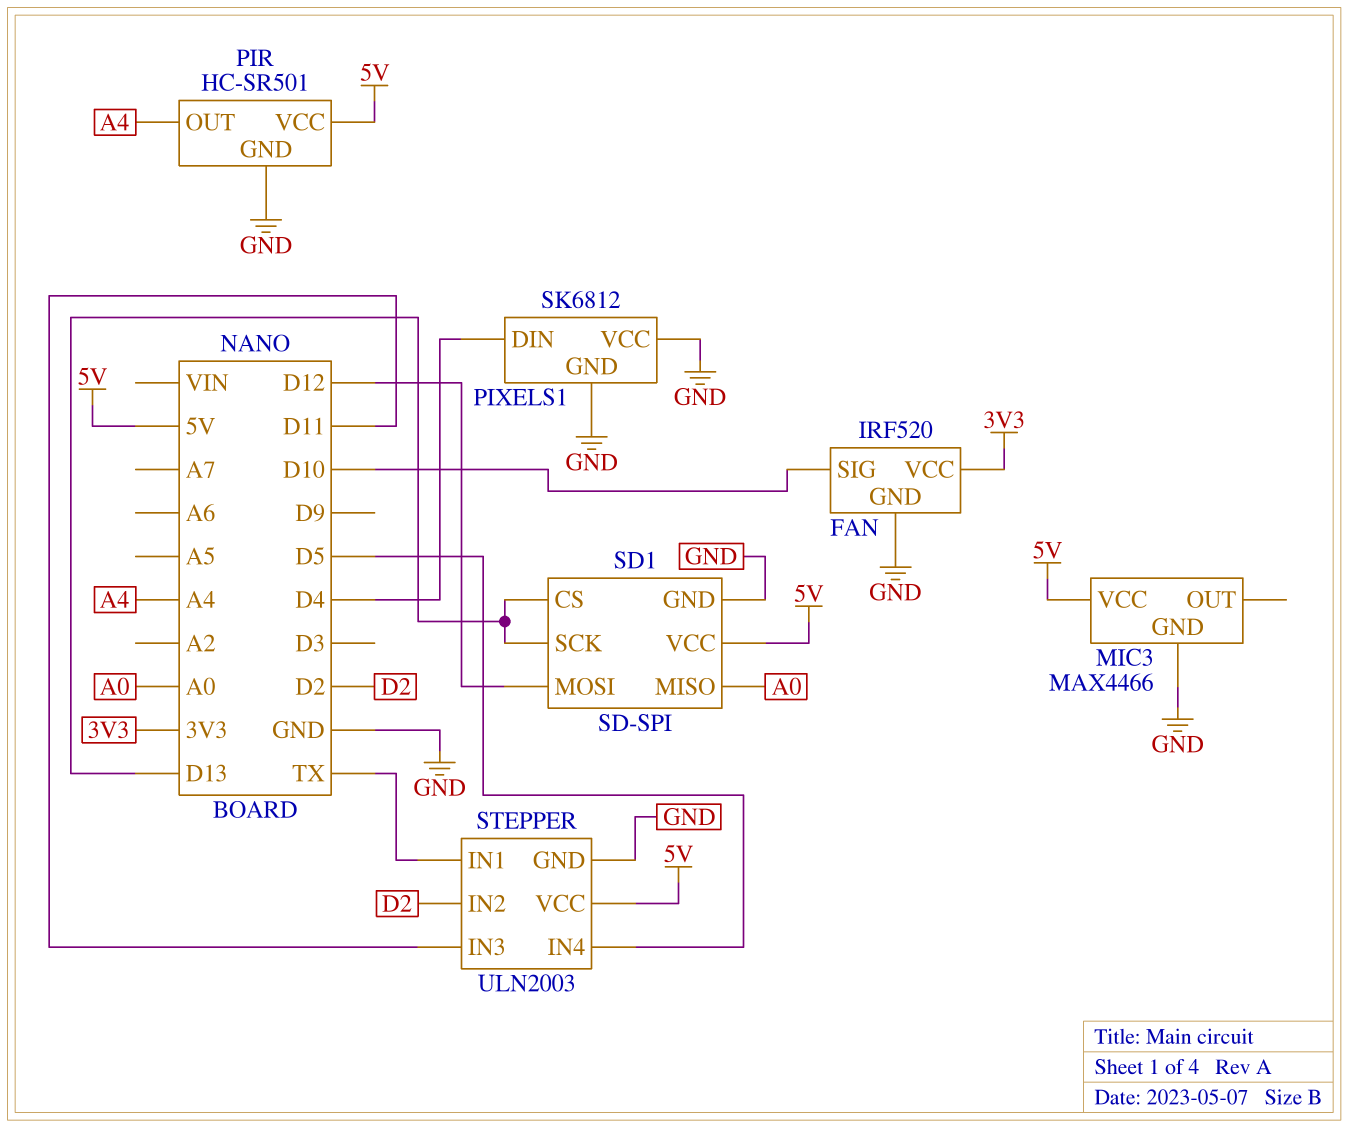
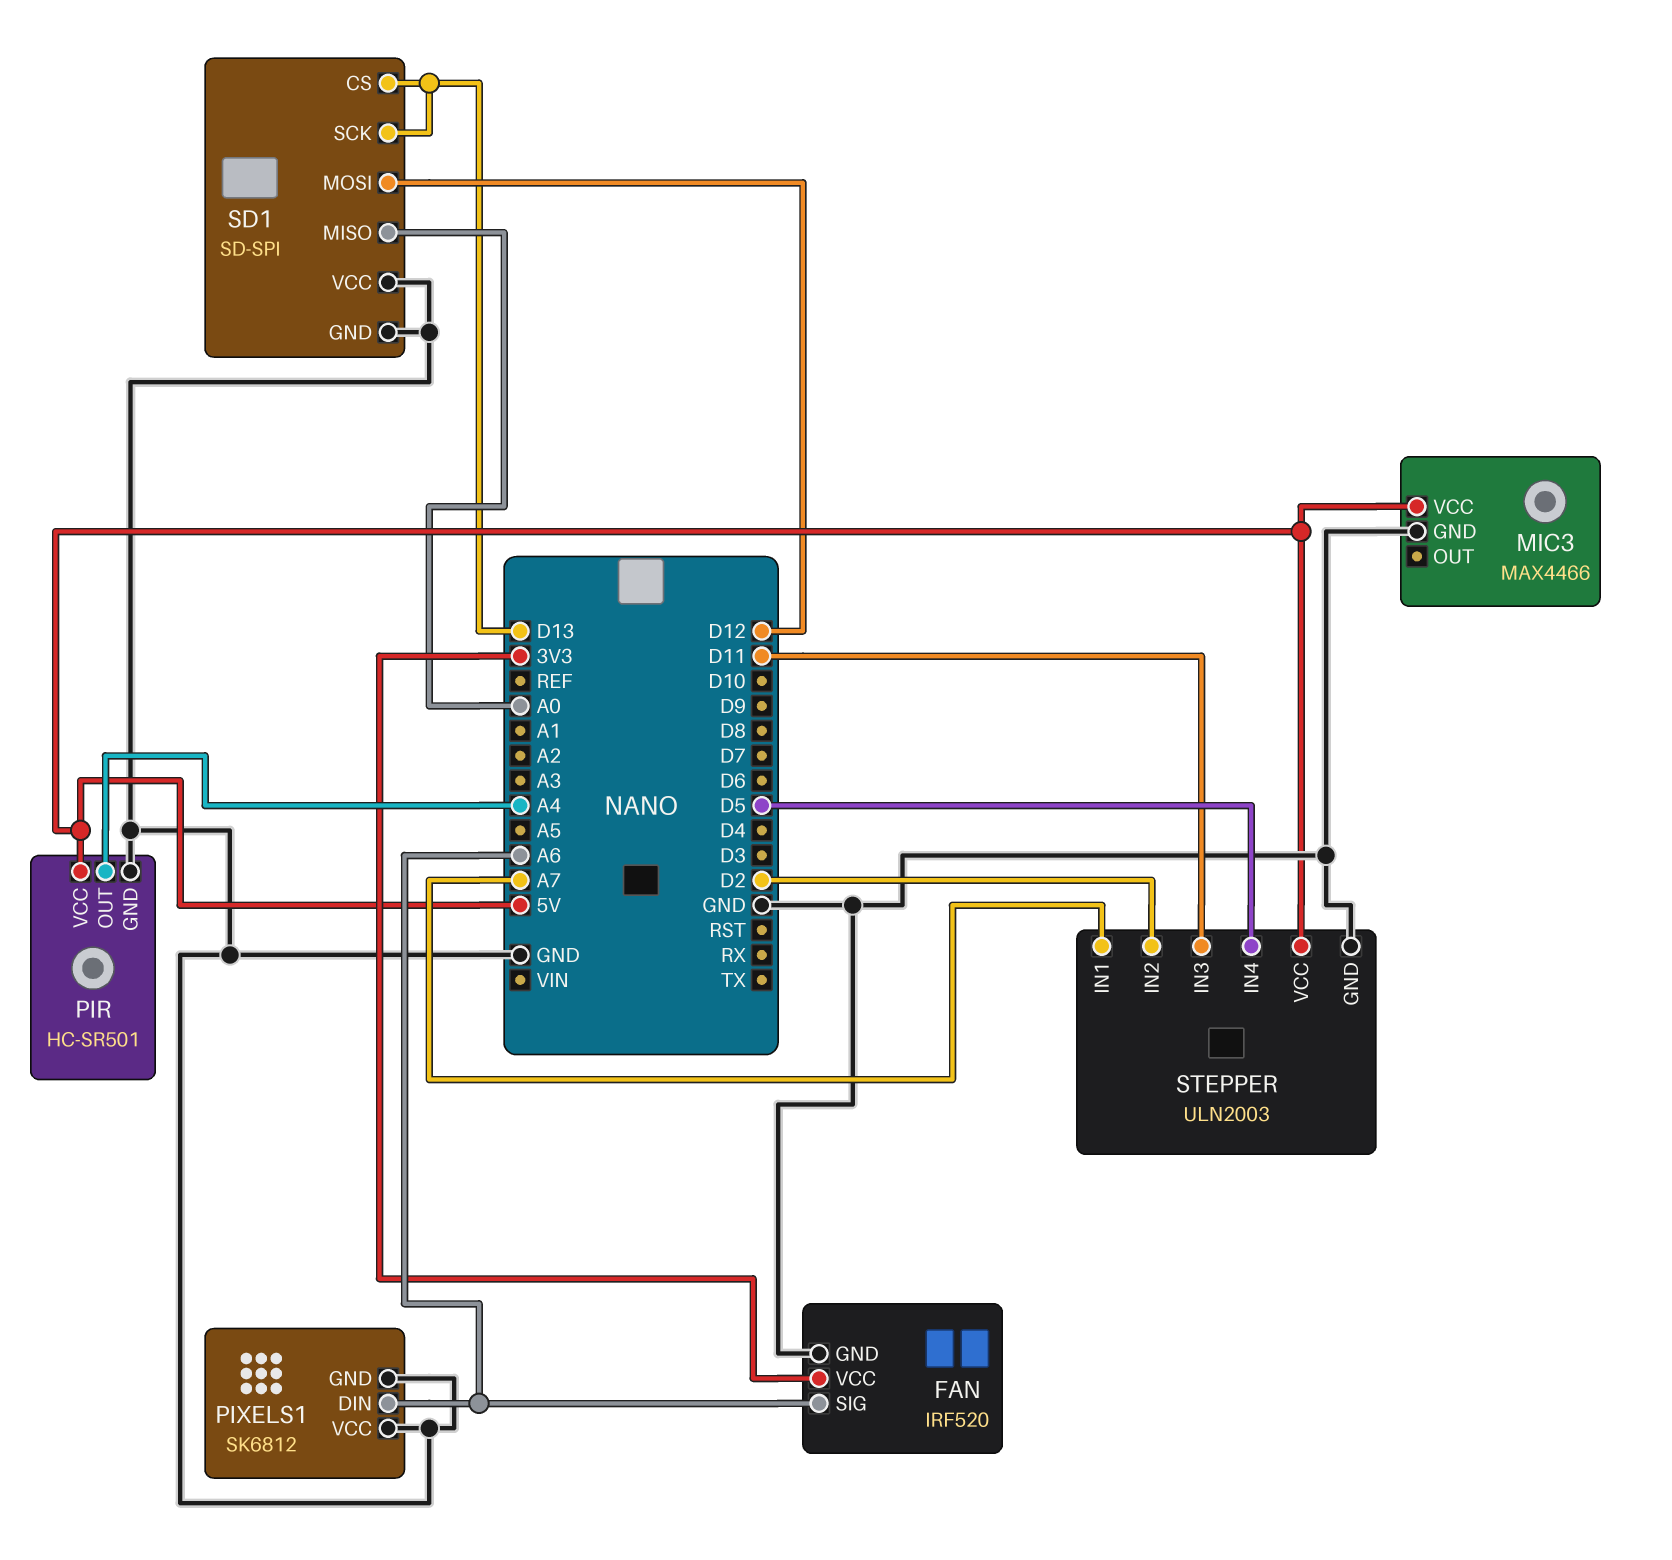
FAN pin SIG: D10 -> A6
PIXELS1 pin DIN: D4 -> A6
SD1 pin VCC: 5V -> GND
STEPPER pin IN1: TX -> A7

